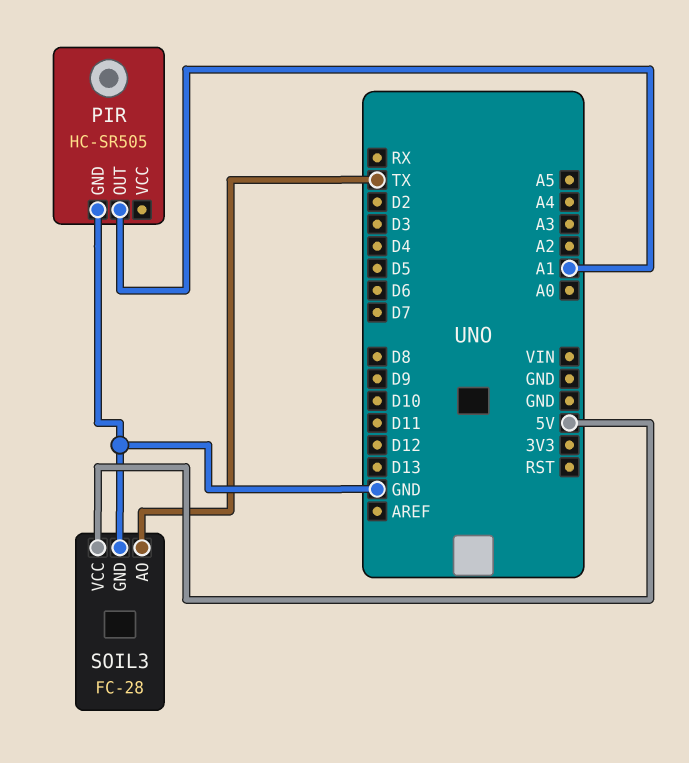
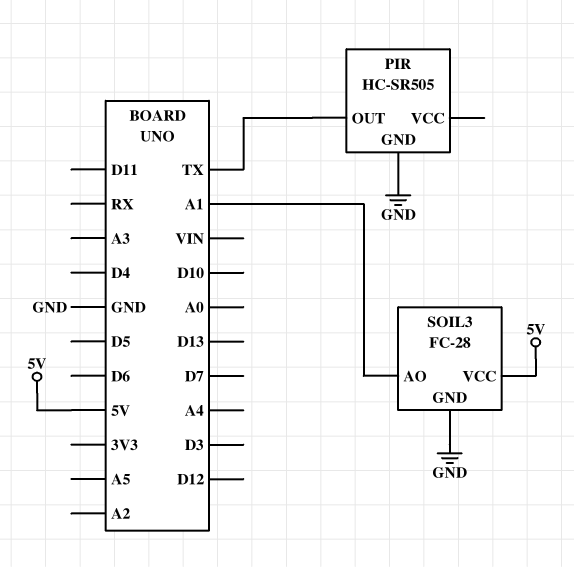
PIR pin OUT: A1 -> TX
SOIL3 pin AO: TX -> A1

